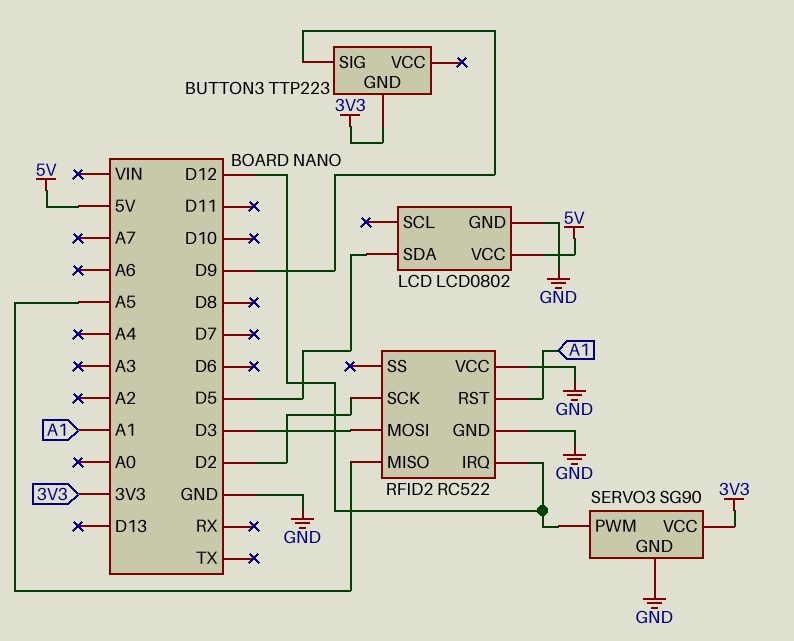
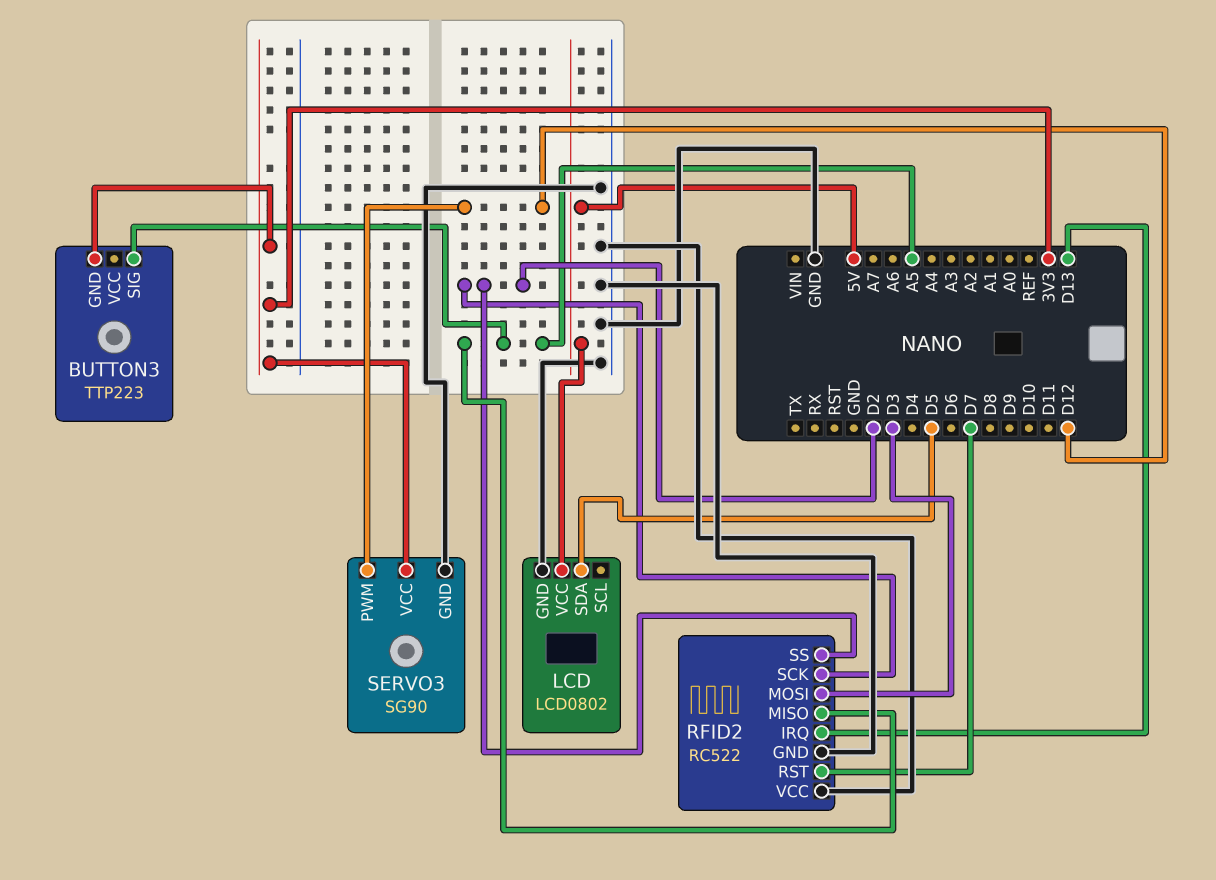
BUTTON3 pin SIG: D9 -> A5
RFID2 pin IRQ: D12 -> D13
RFID2 pin RST: A1 -> D7
RFID2 pin SS: none -> D2

